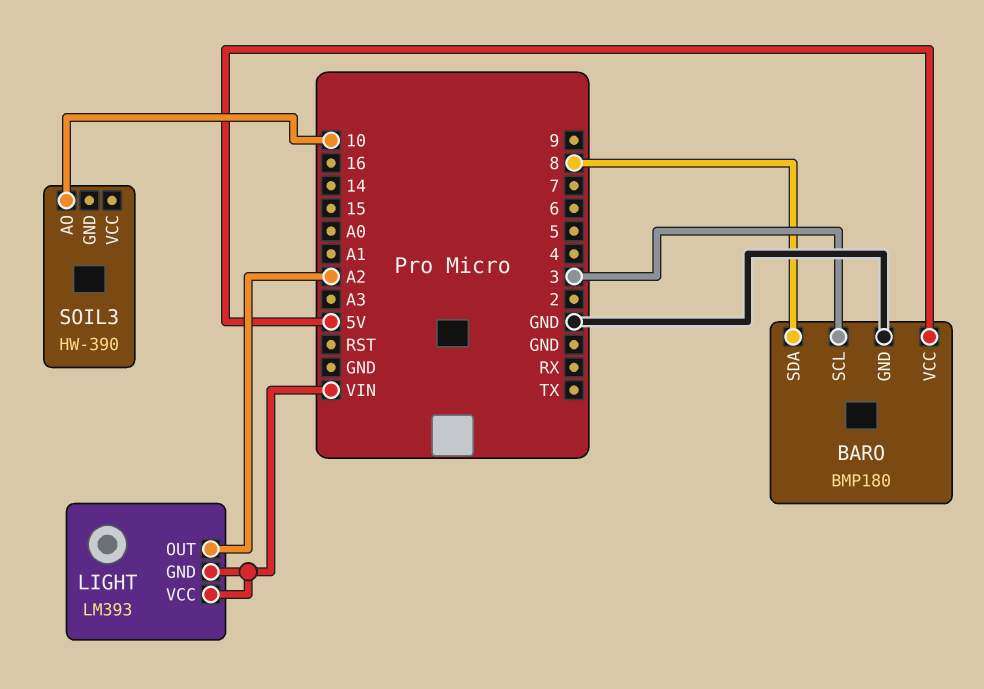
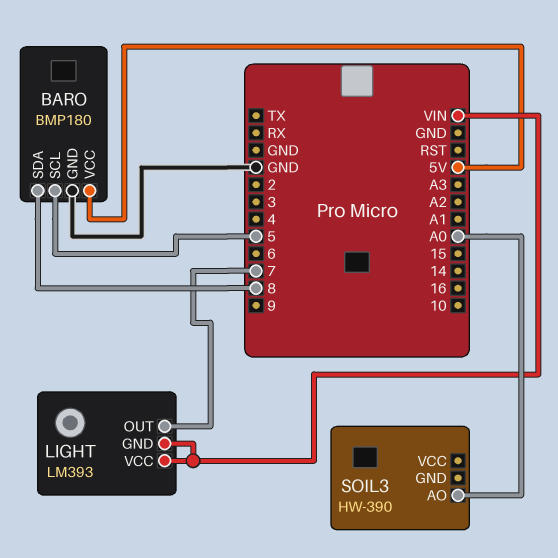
BARO pin SCL: 3 -> 5
LIGHT pin OUT: A2 -> 7
SOIL3 pin AO: 10 -> A0

